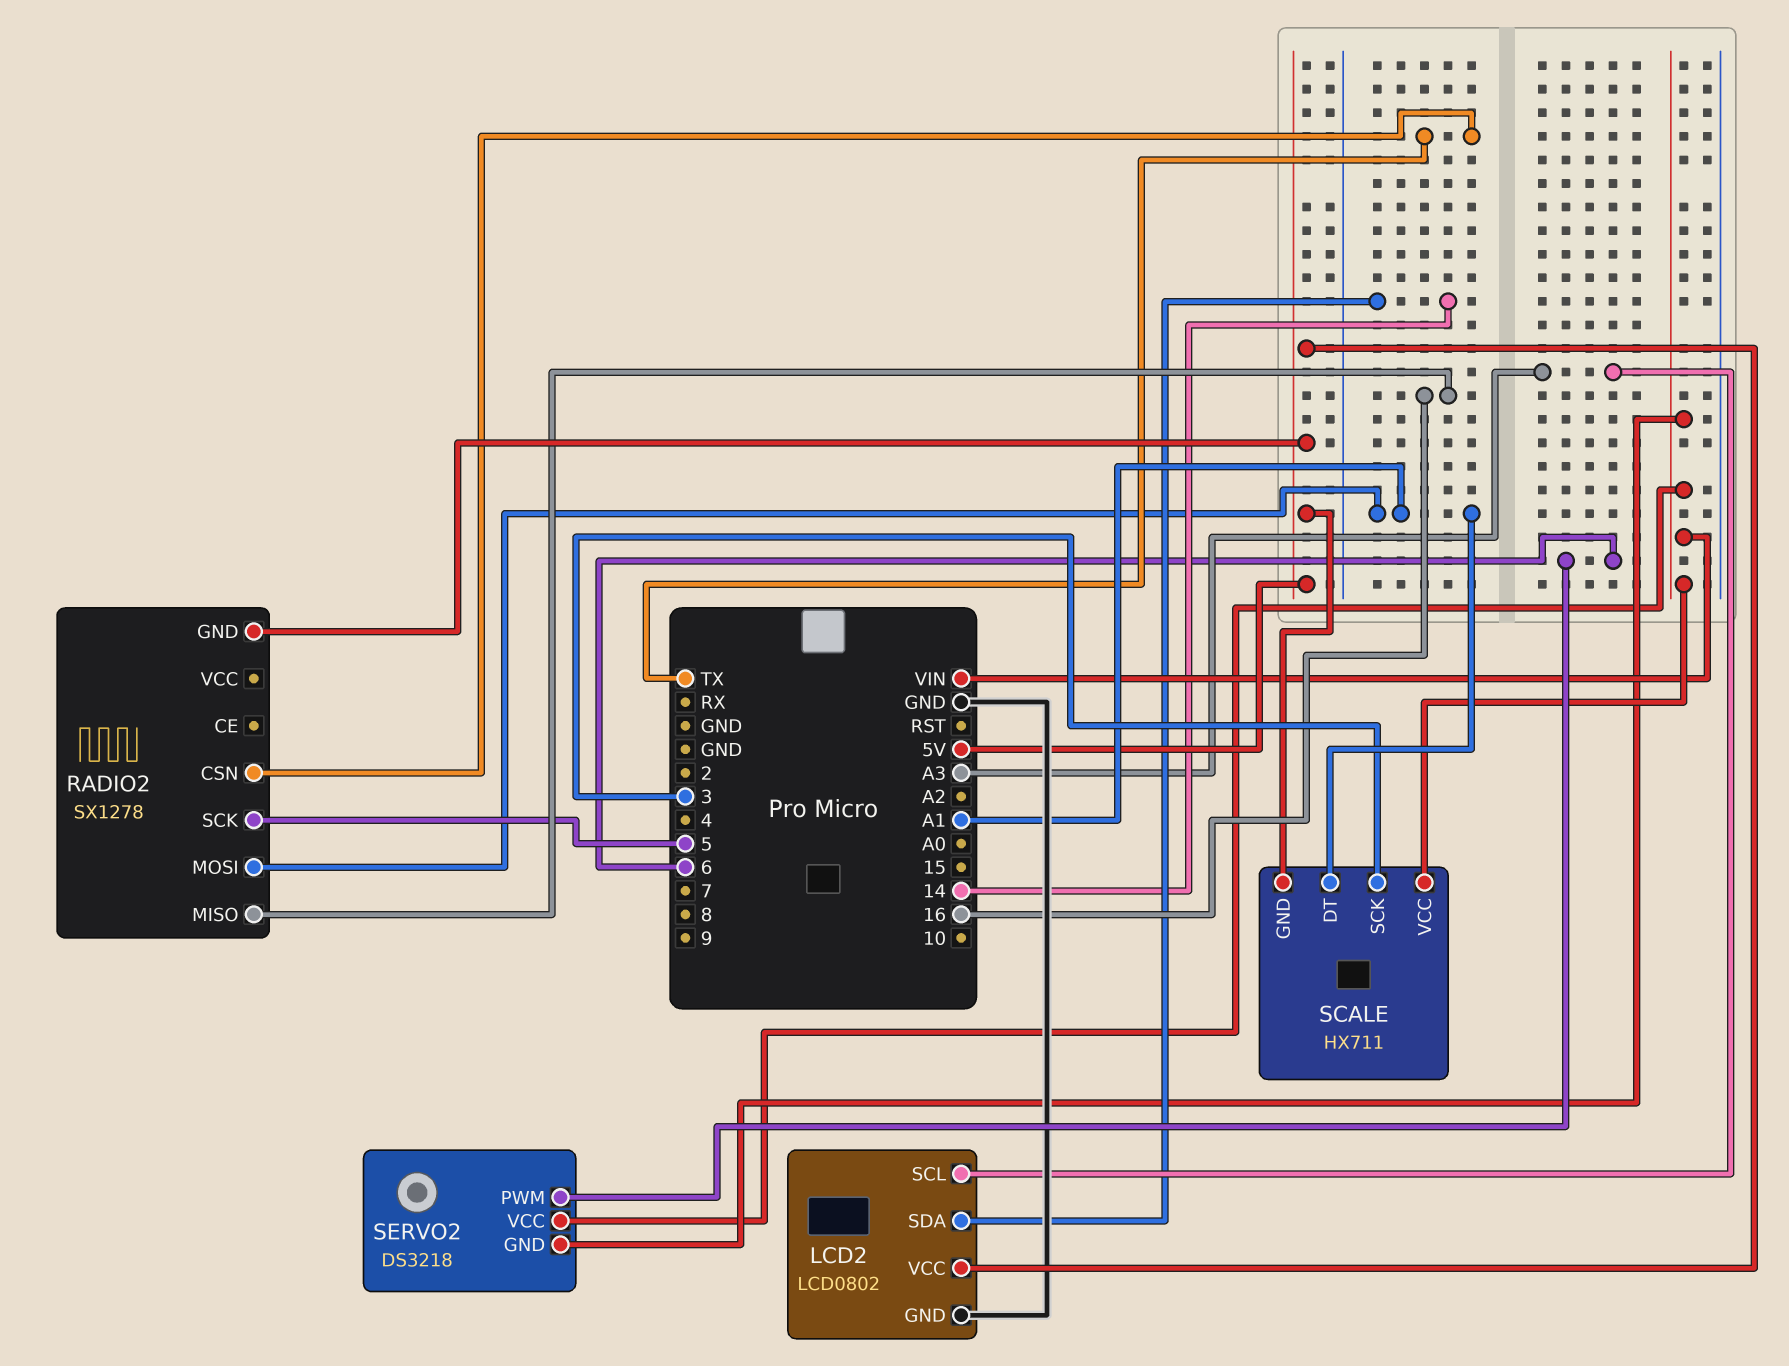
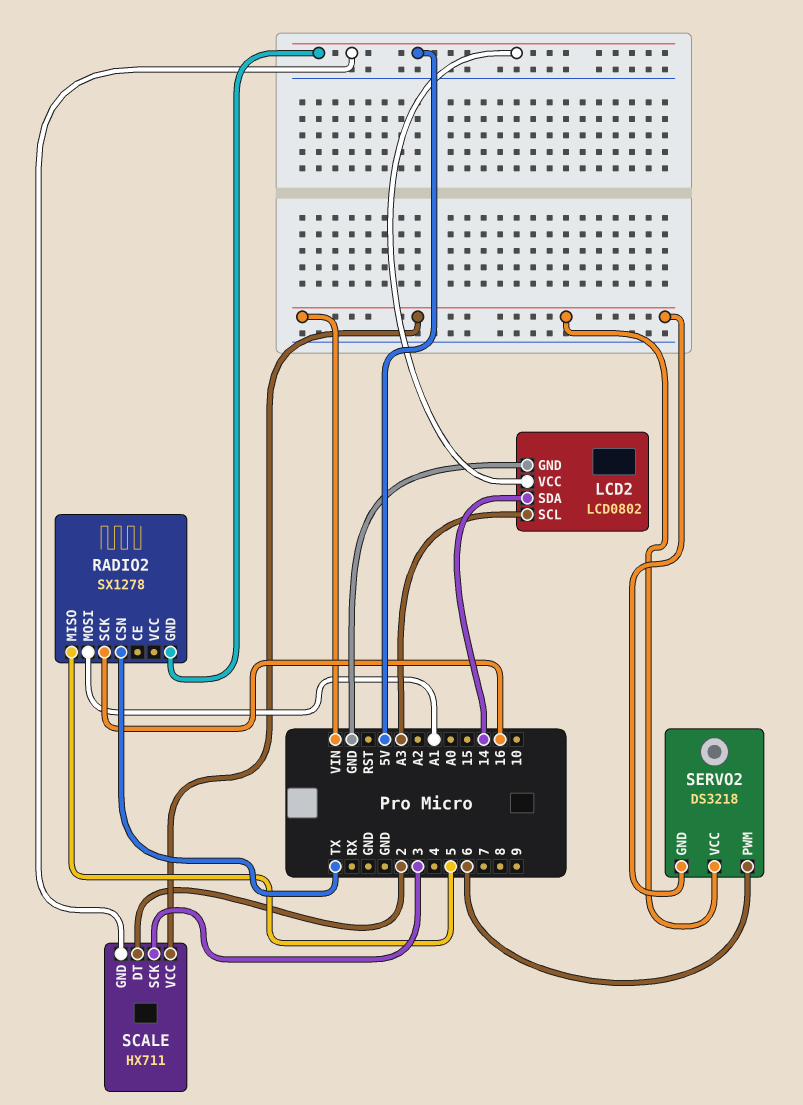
RADIO2 pin MISO: 16 -> 5
RADIO2 pin SCK: 5 -> 16
SCALE pin DT: A1 -> 2

